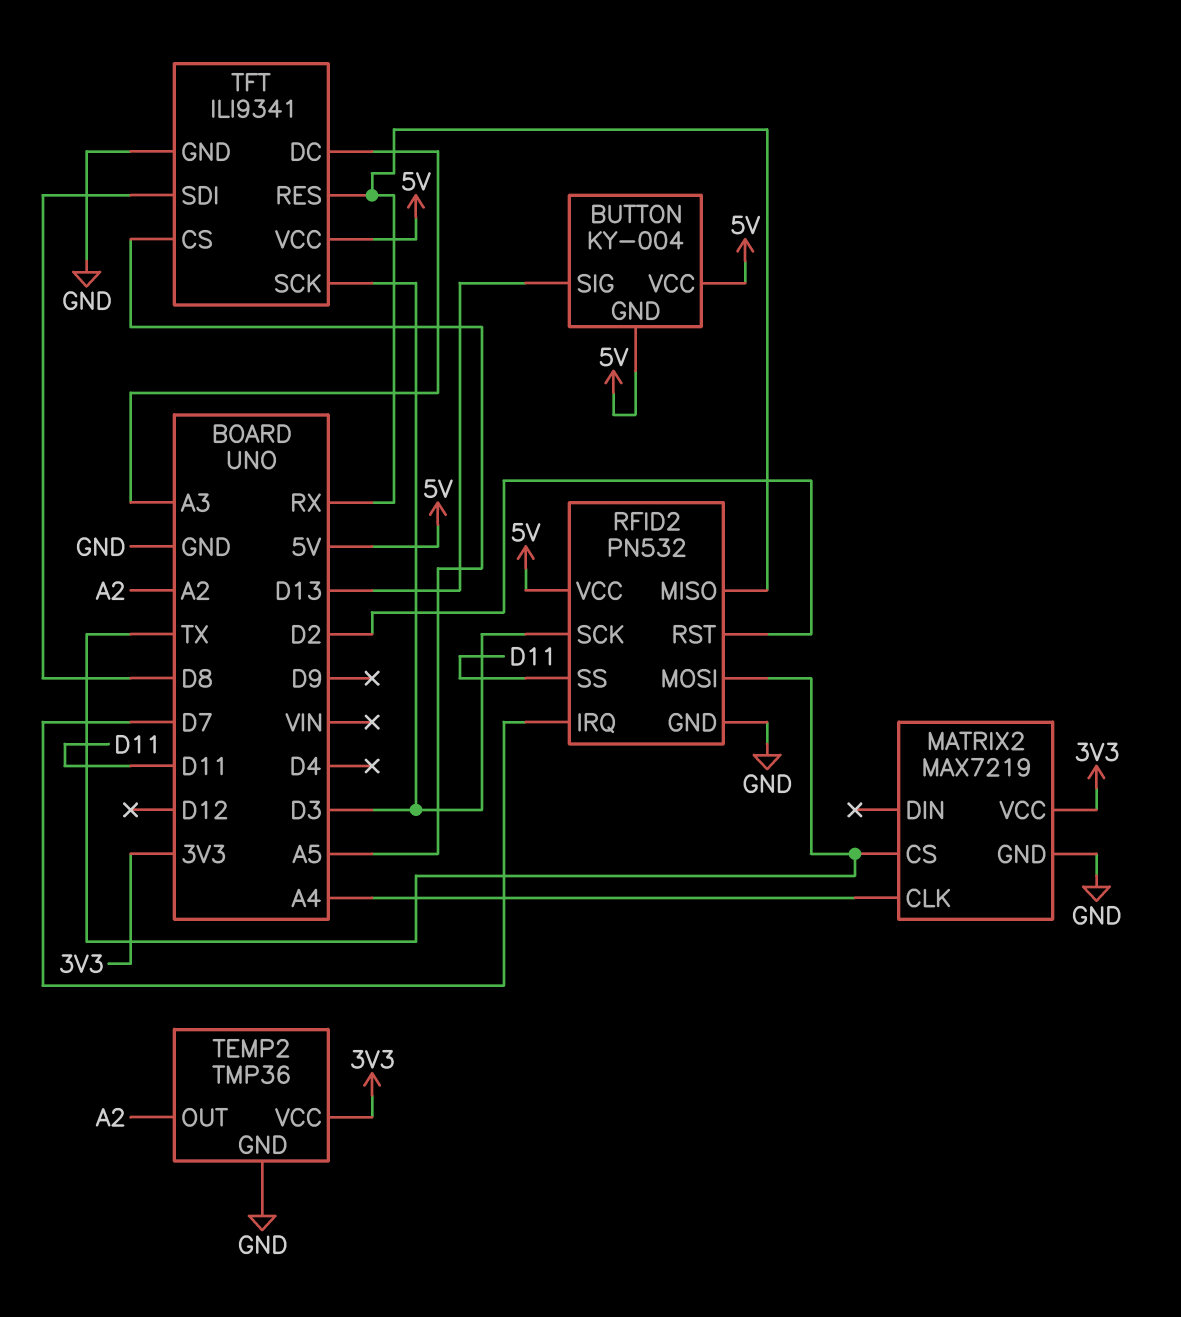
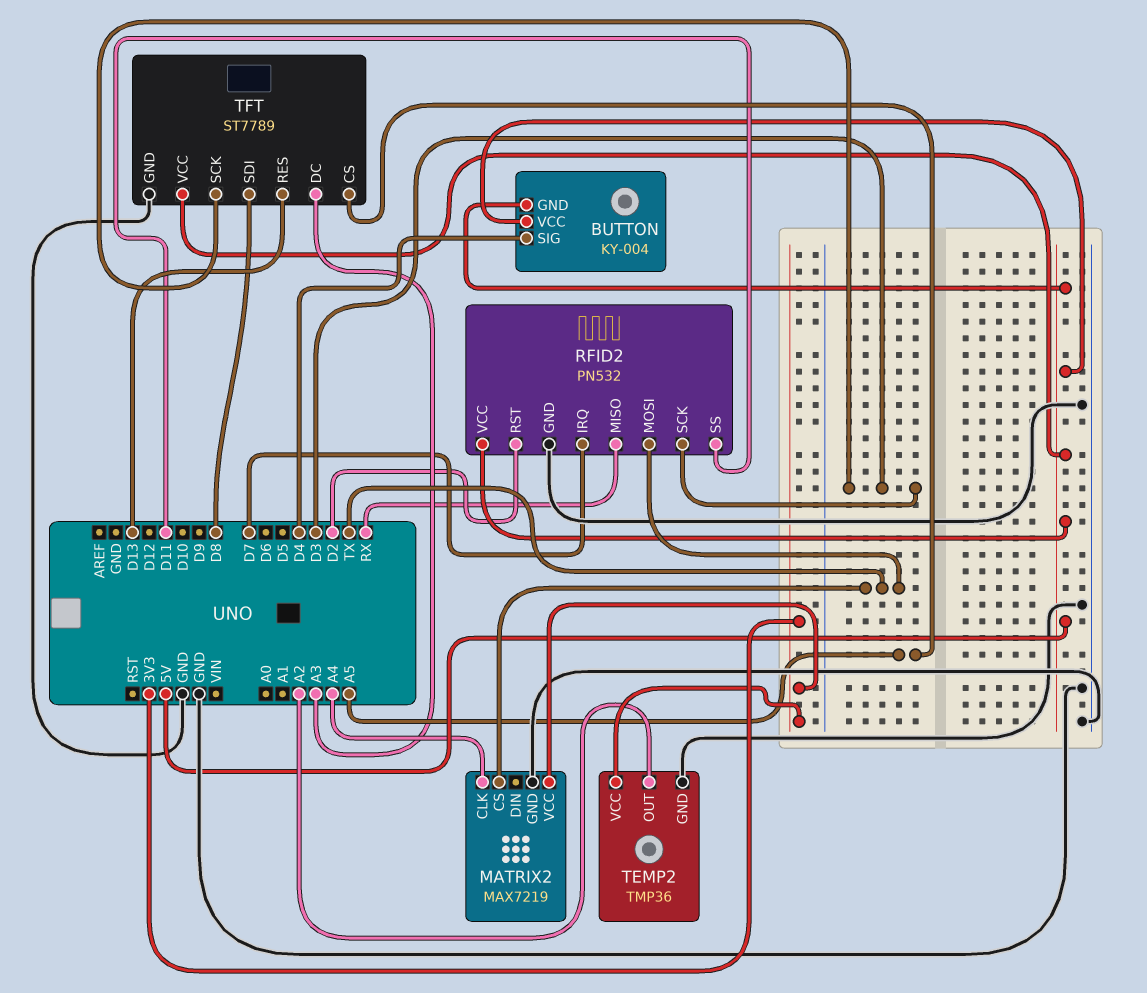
BUTTON pin SIG: D13 -> D4
TFT: ILI9341 -> ST7789
TFT pin RES: RX -> D13

